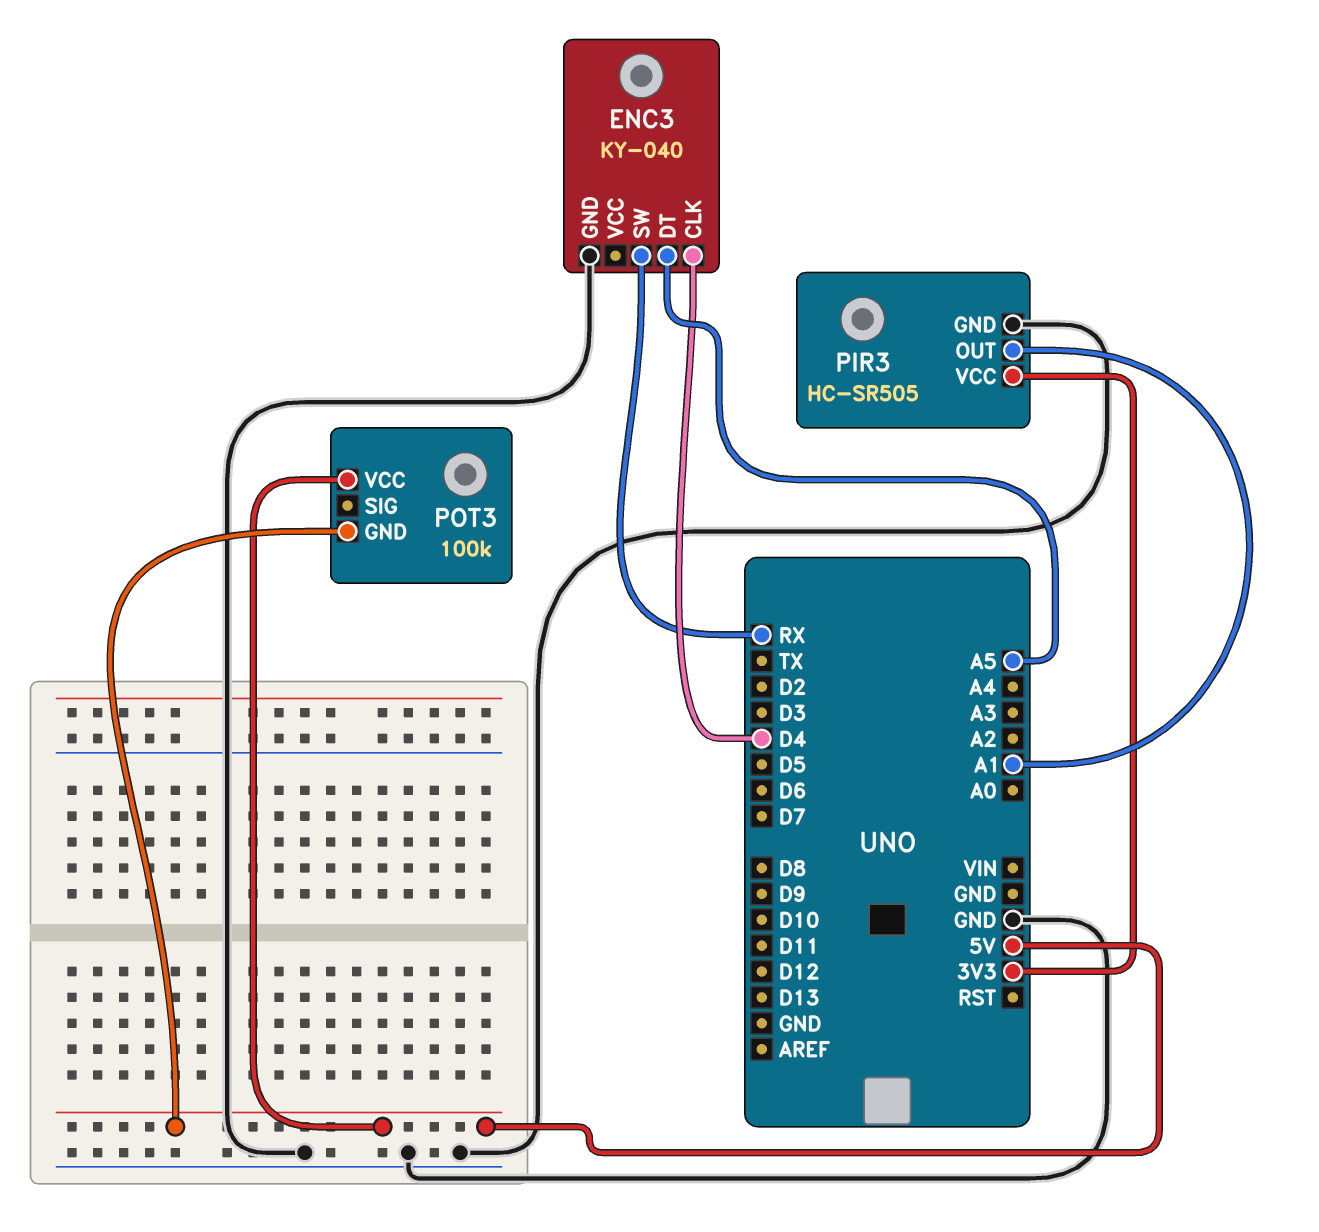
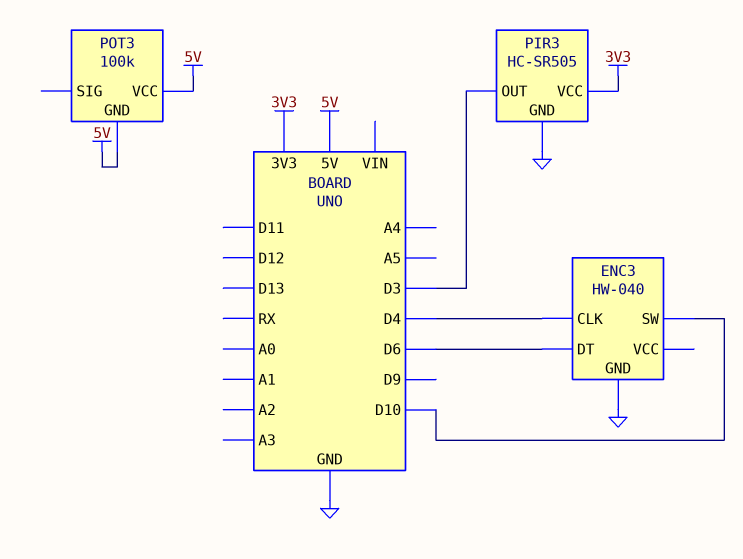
ENC3: KY-040 -> HW-040
ENC3 pin DT: A5 -> D6
ENC3 pin SW: RX -> D10
PIR3 pin OUT: A1 -> D3

